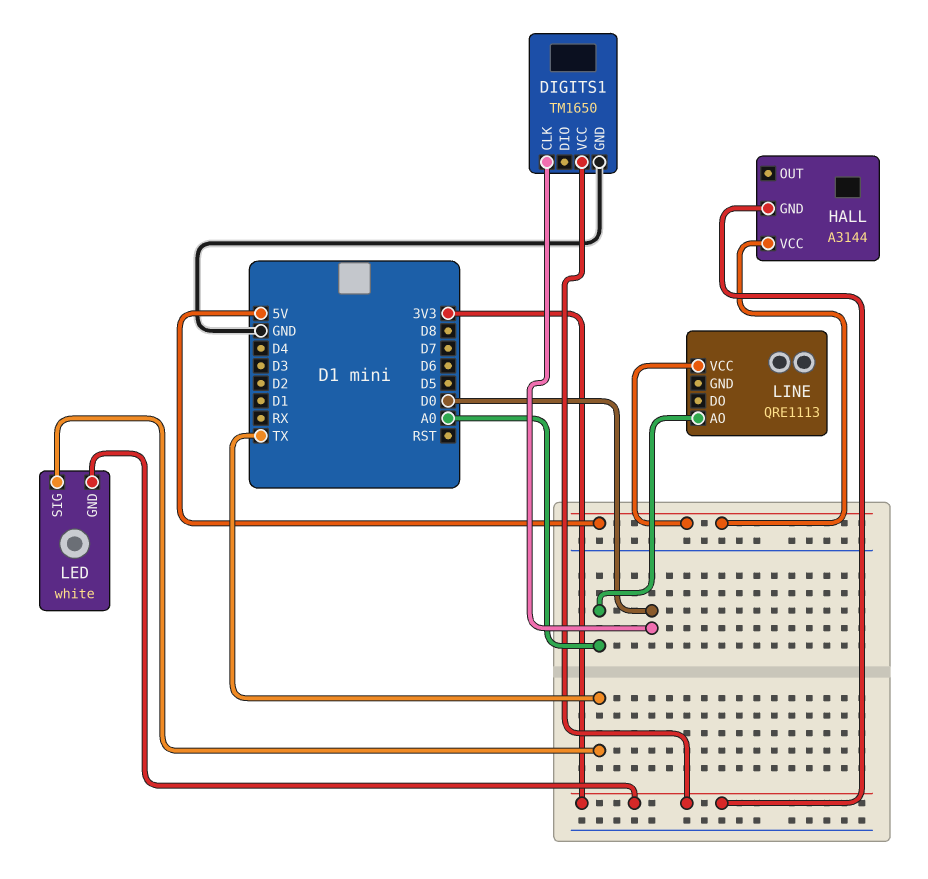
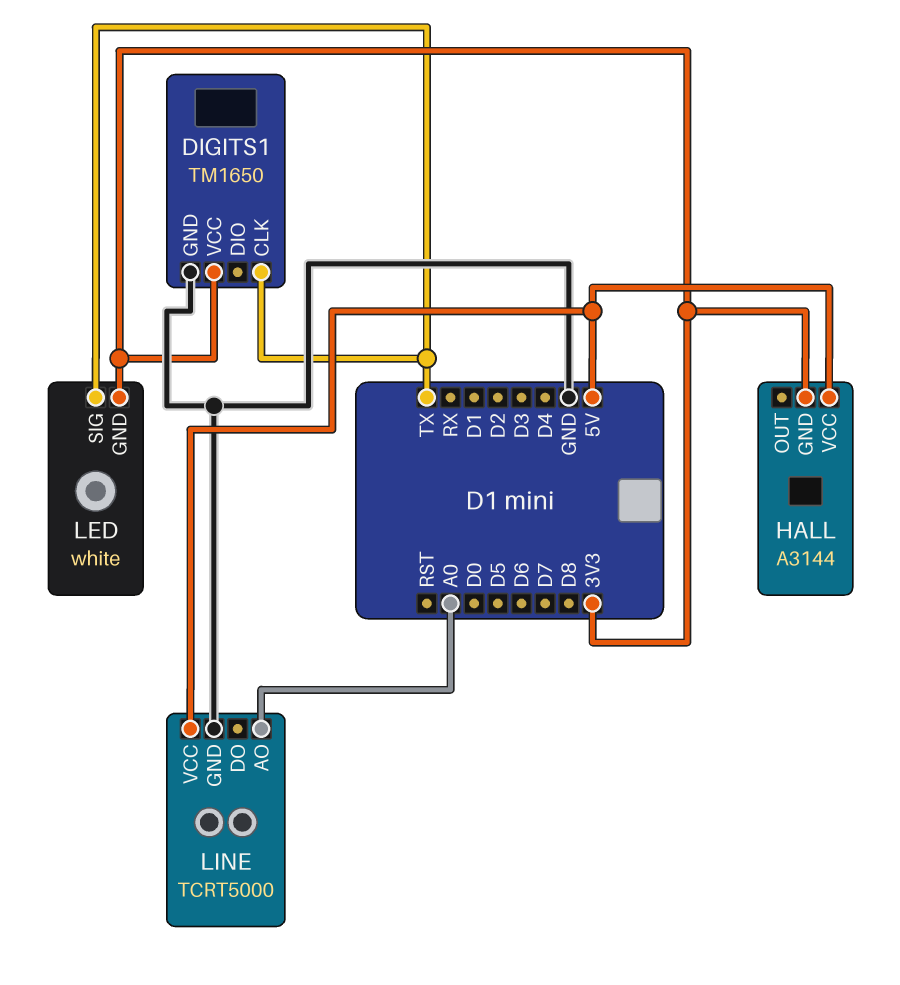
DIGITS1 pin CLK: D0 -> TX
LINE: QRE1113 -> TCRT5000
LINE pin GND: none -> GND

